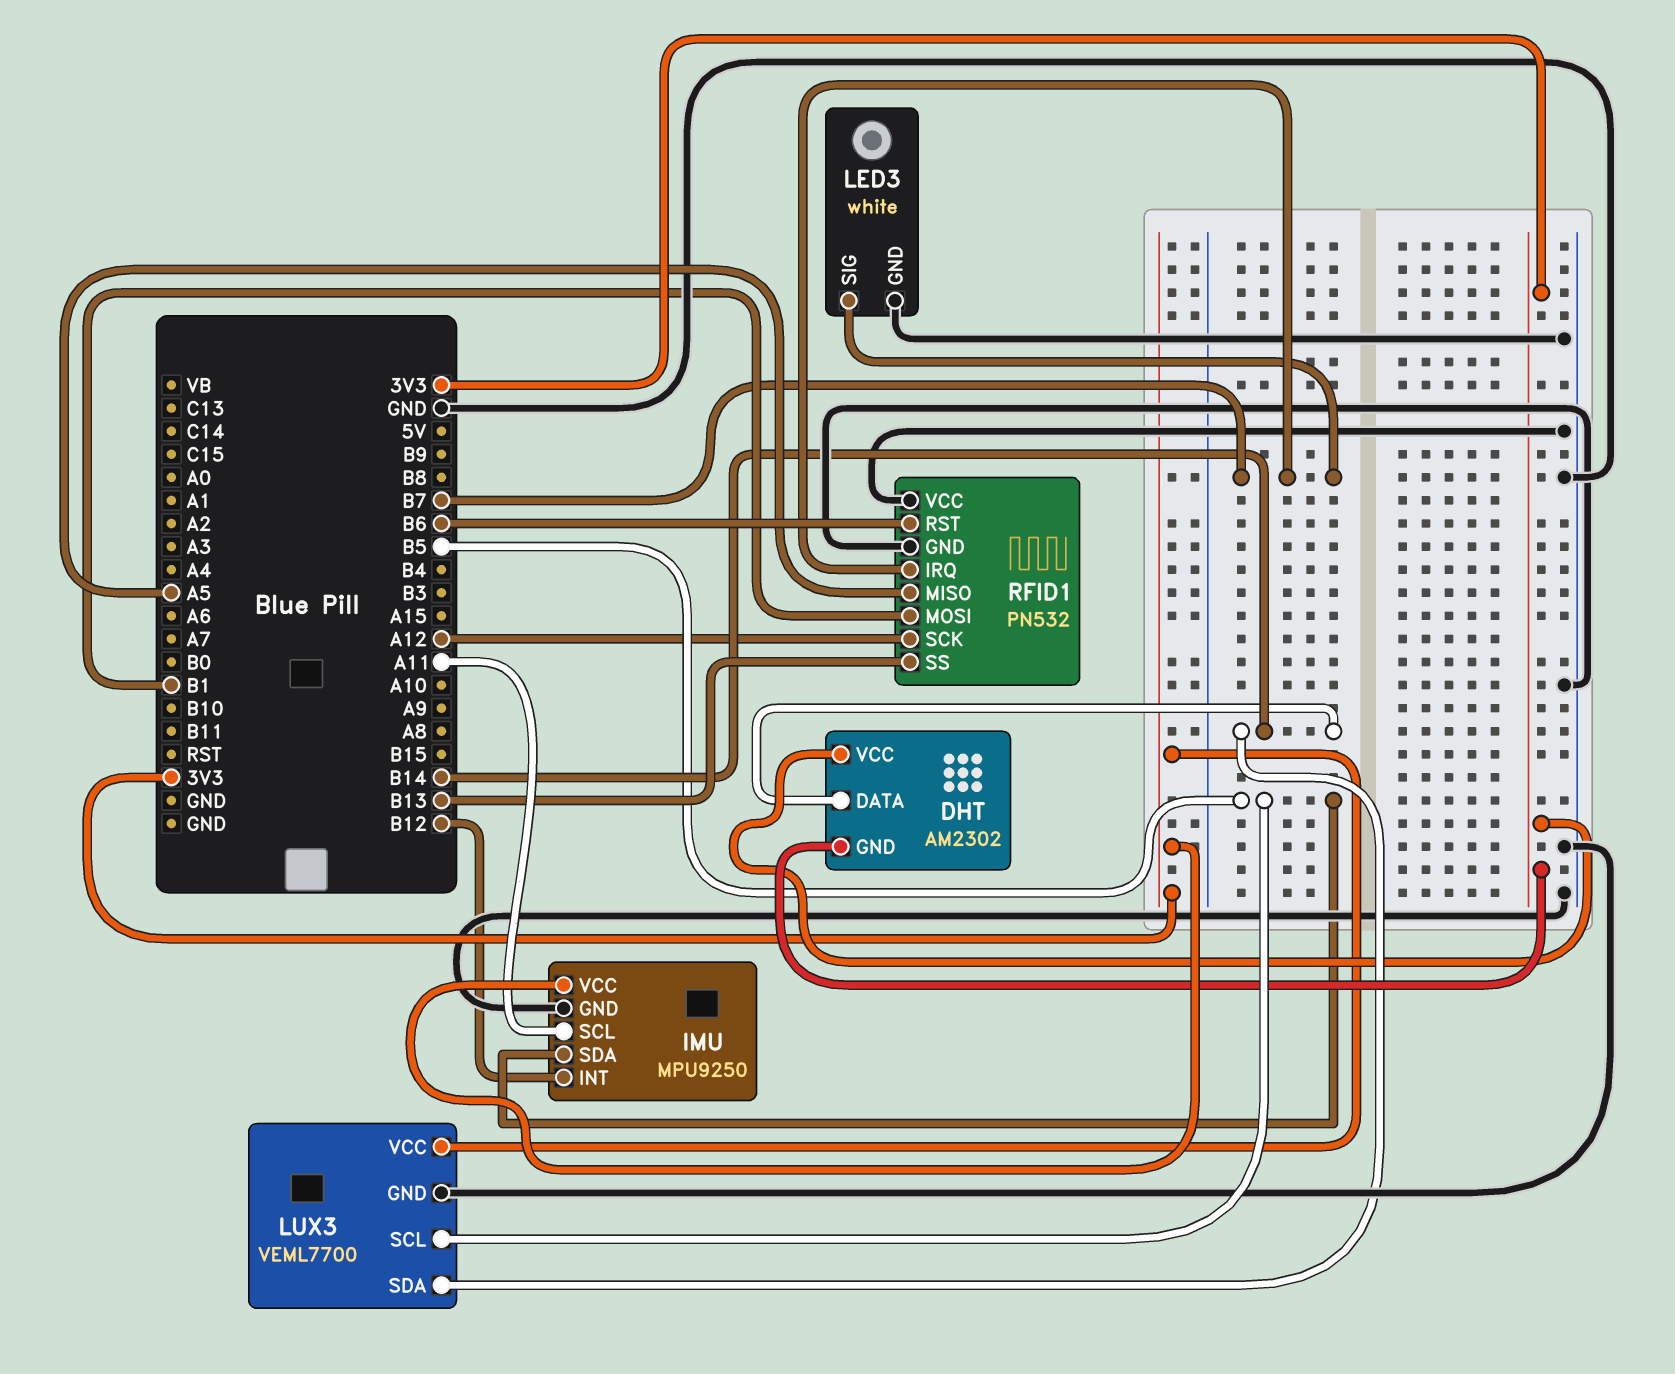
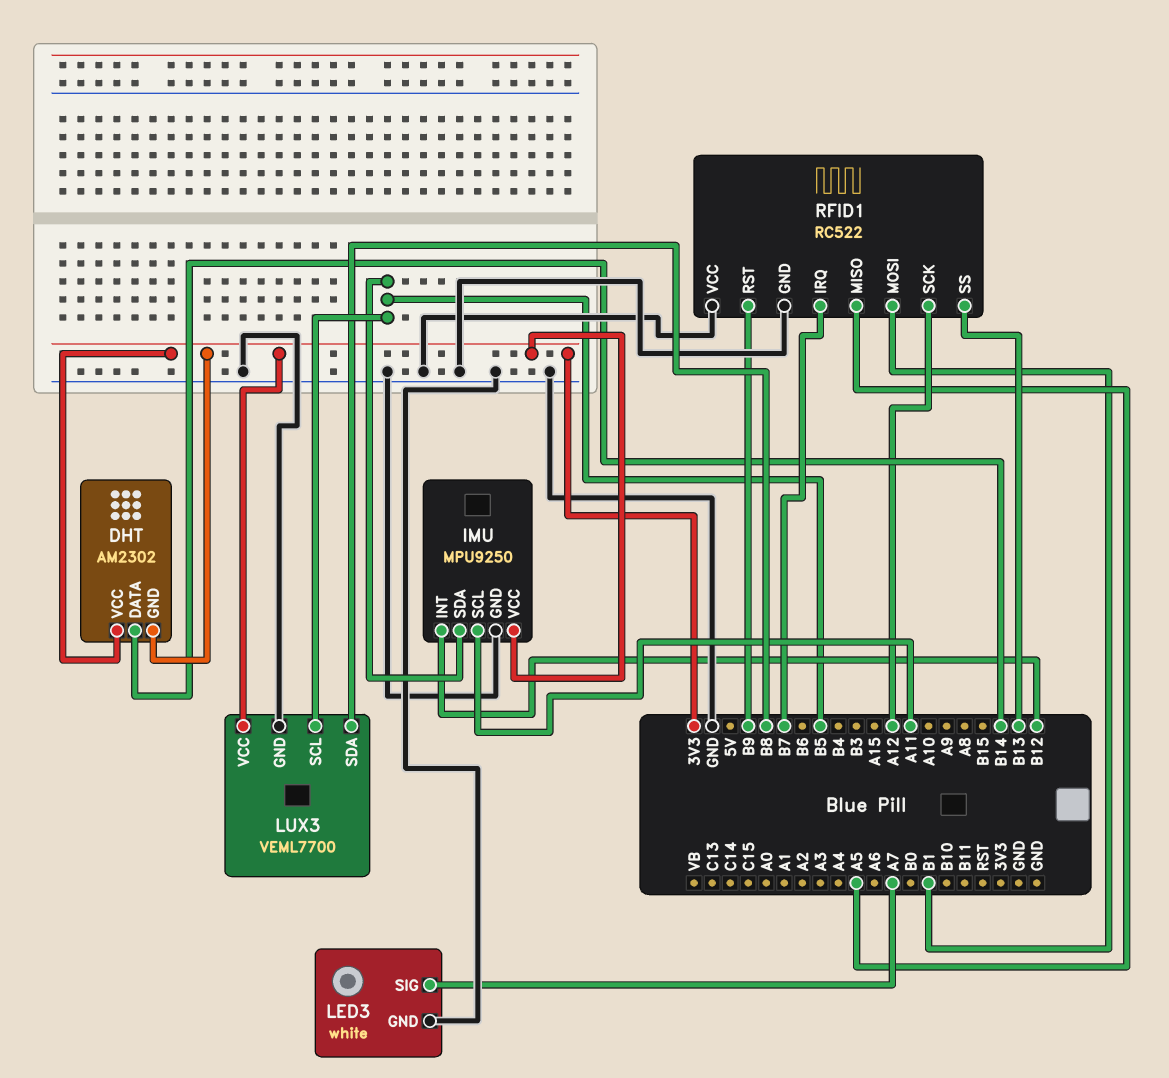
LED3 pin SIG: B7 -> A7
LUX3 pin SDA: B14 -> B8
RFID1: PN532 -> RC522
RFID1 pin RST: B6 -> B9

